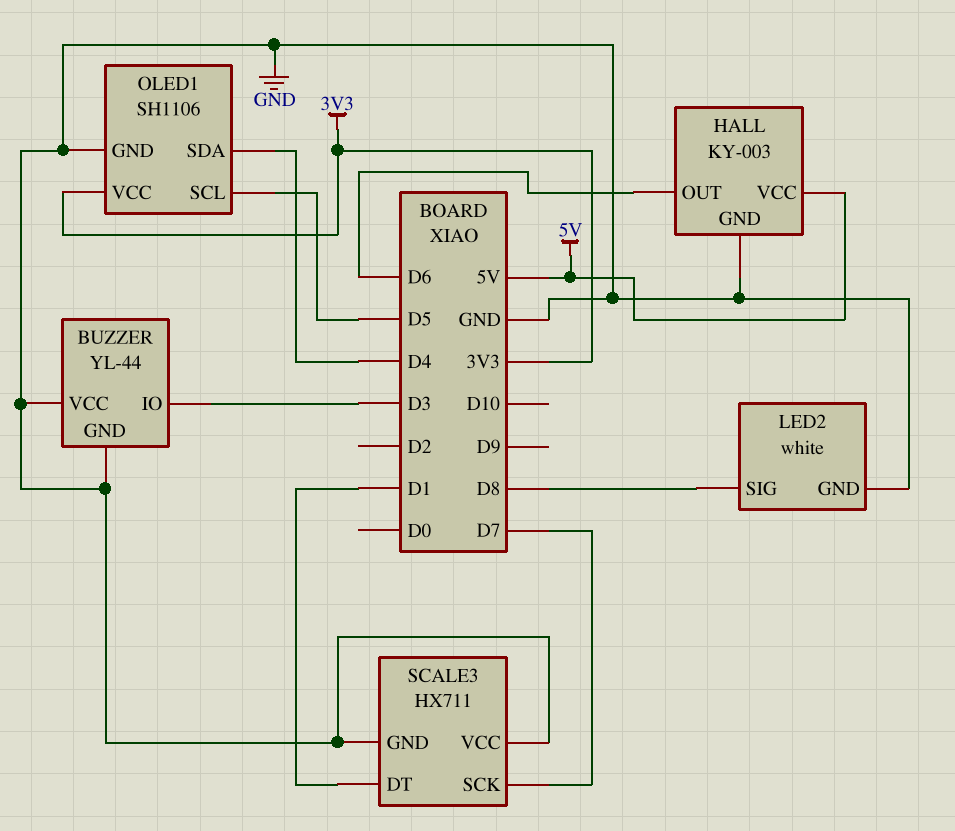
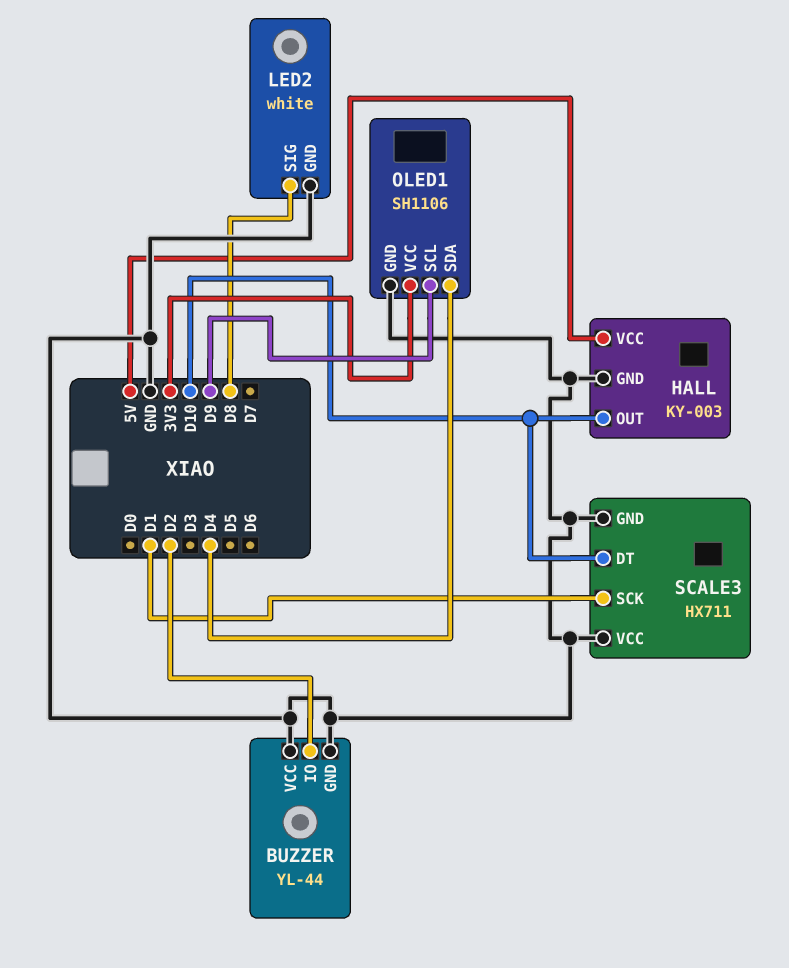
BUZZER pin IO: D3 -> D2
HALL pin OUT: D6 -> D10
OLED1 pin SCL: D5 -> D9
SCALE3 pin DT: D1 -> D10
SCALE3 pin SCK: D7 -> D1

